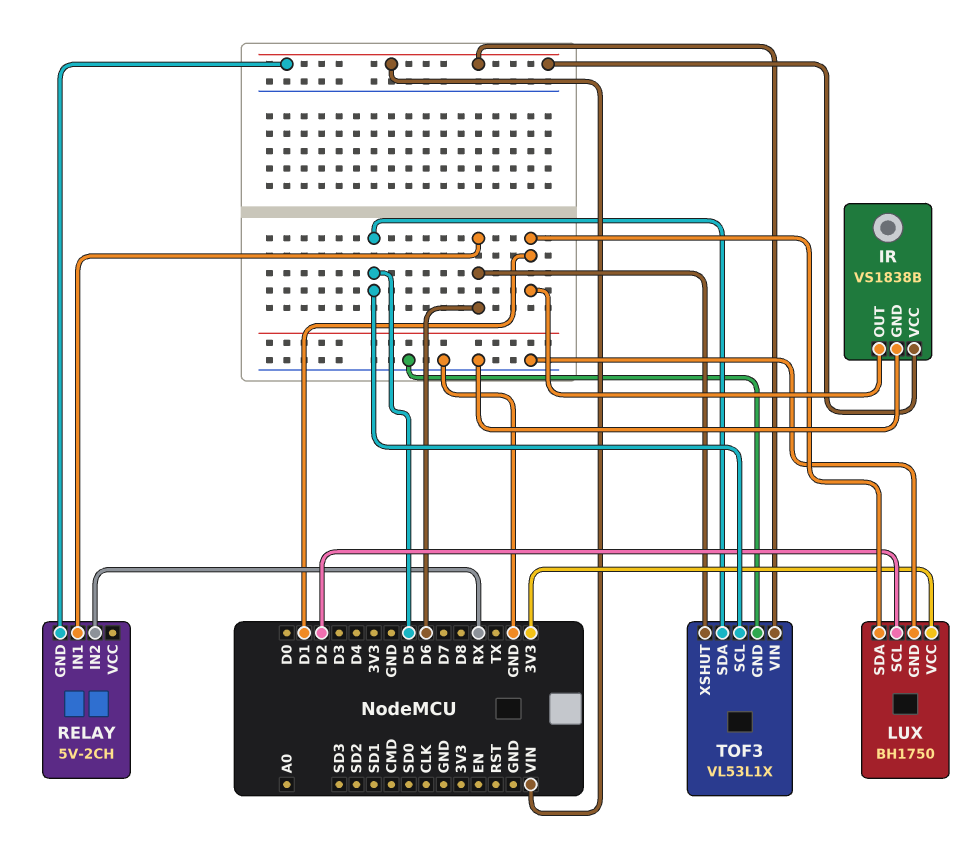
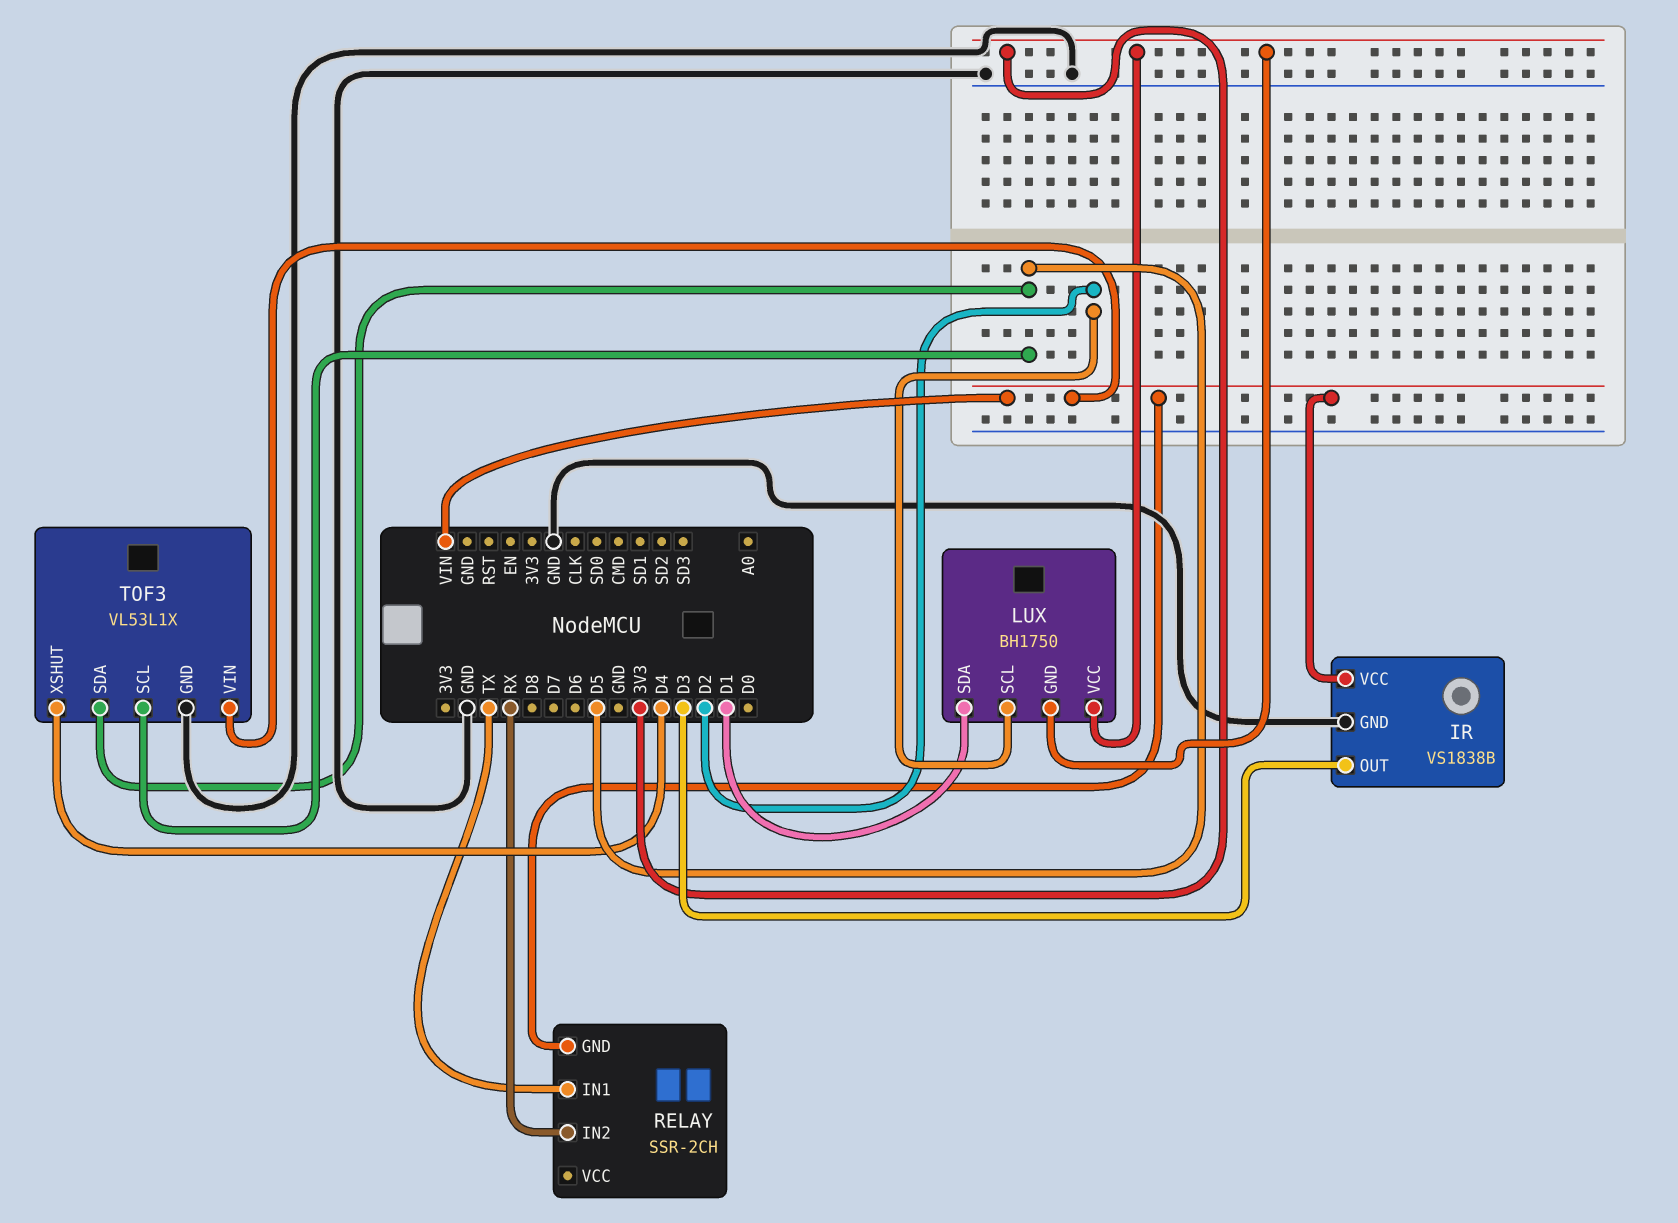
IR pin OUT: D1 -> D3
LUX pin GND: GND -> 3V3
RELAY: 5V-2CH -> SSR-2CH
RELAY pin IN1: D6 -> TX
TOF3 pin XSHUT: D6 -> D4

